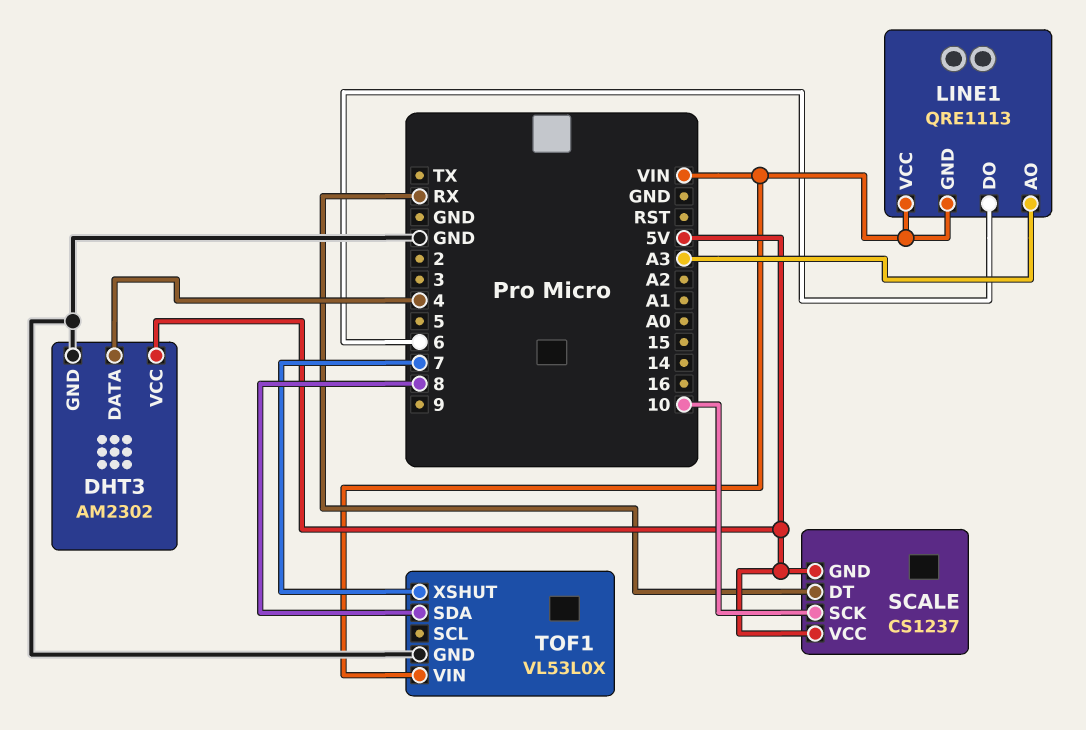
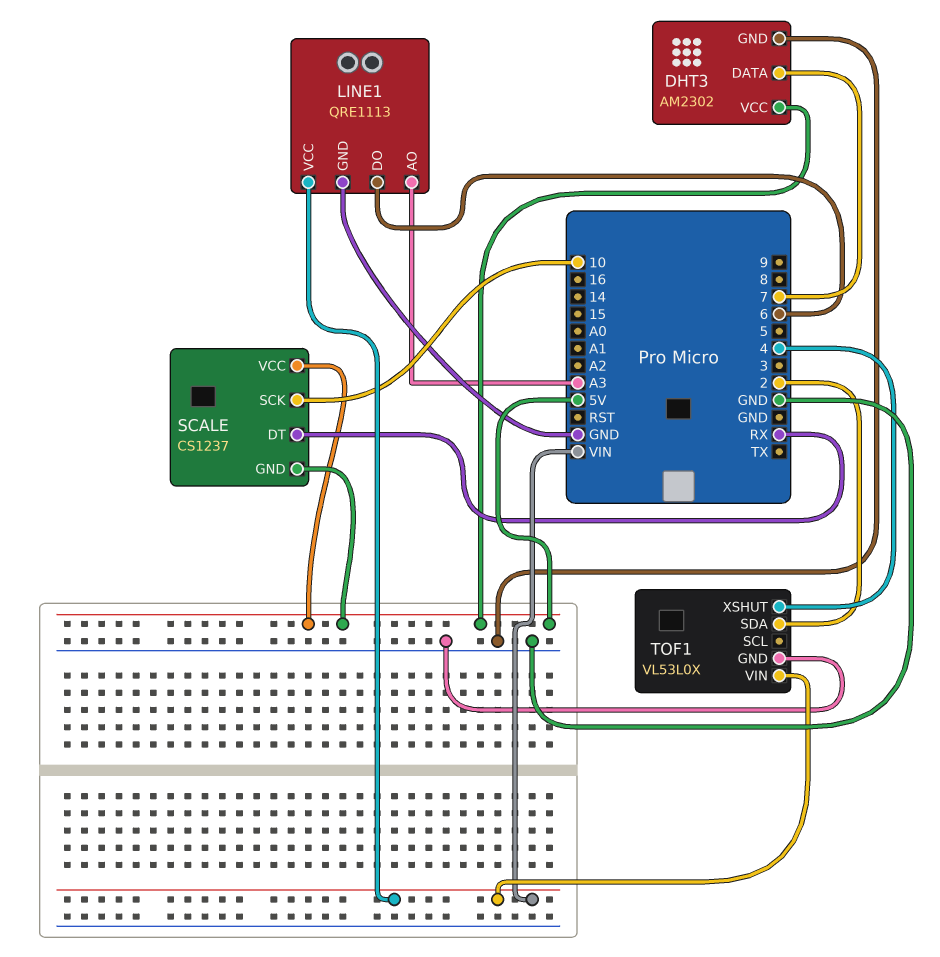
DHT3 pin DATA: 4 -> 7
LINE1 pin GND: VIN -> GND
TOF1 pin SDA: 8 -> 2
TOF1 pin XSHUT: 7 -> 4

